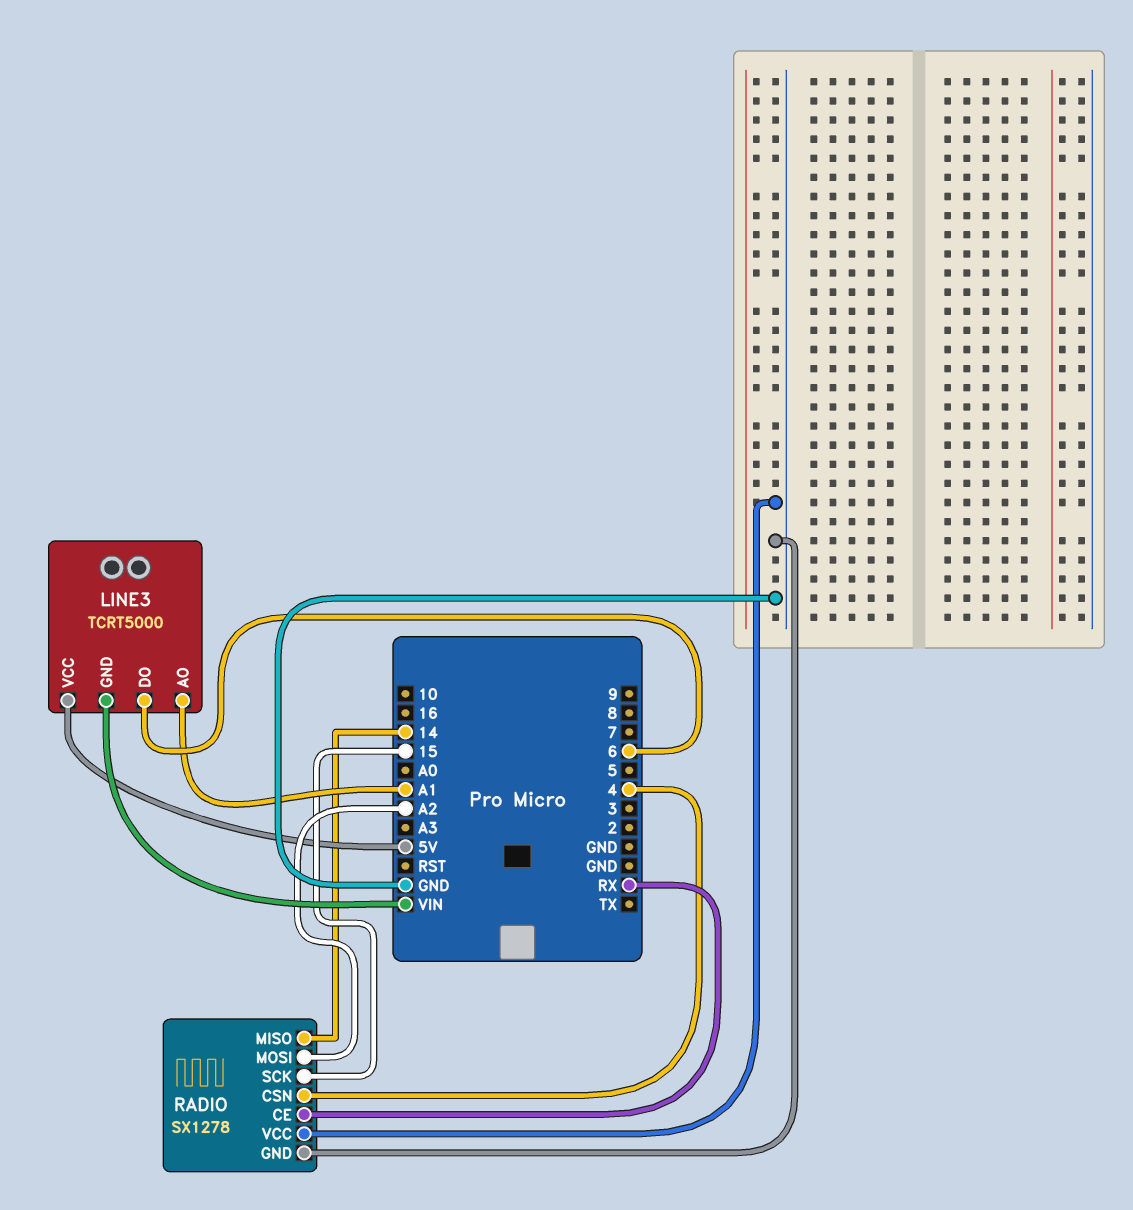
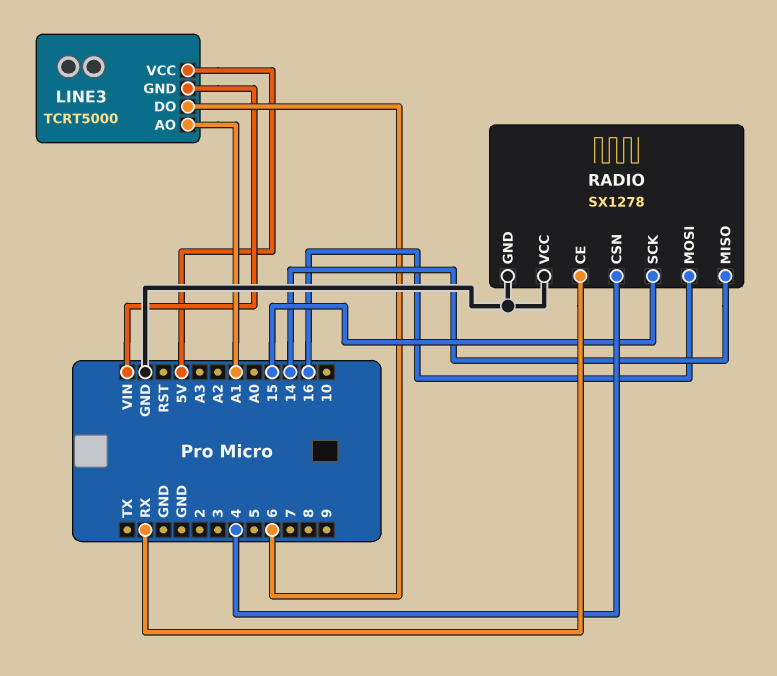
RADIO pin MOSI: A2 -> 16

